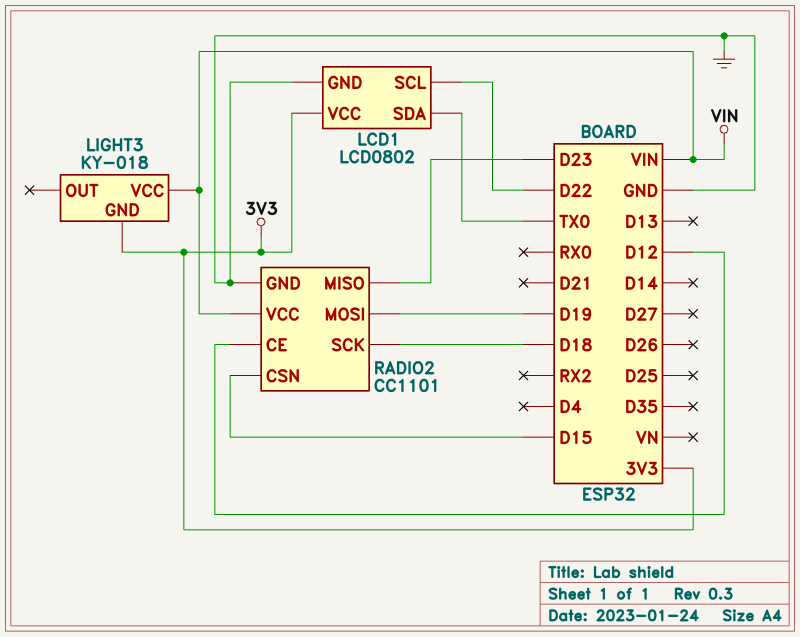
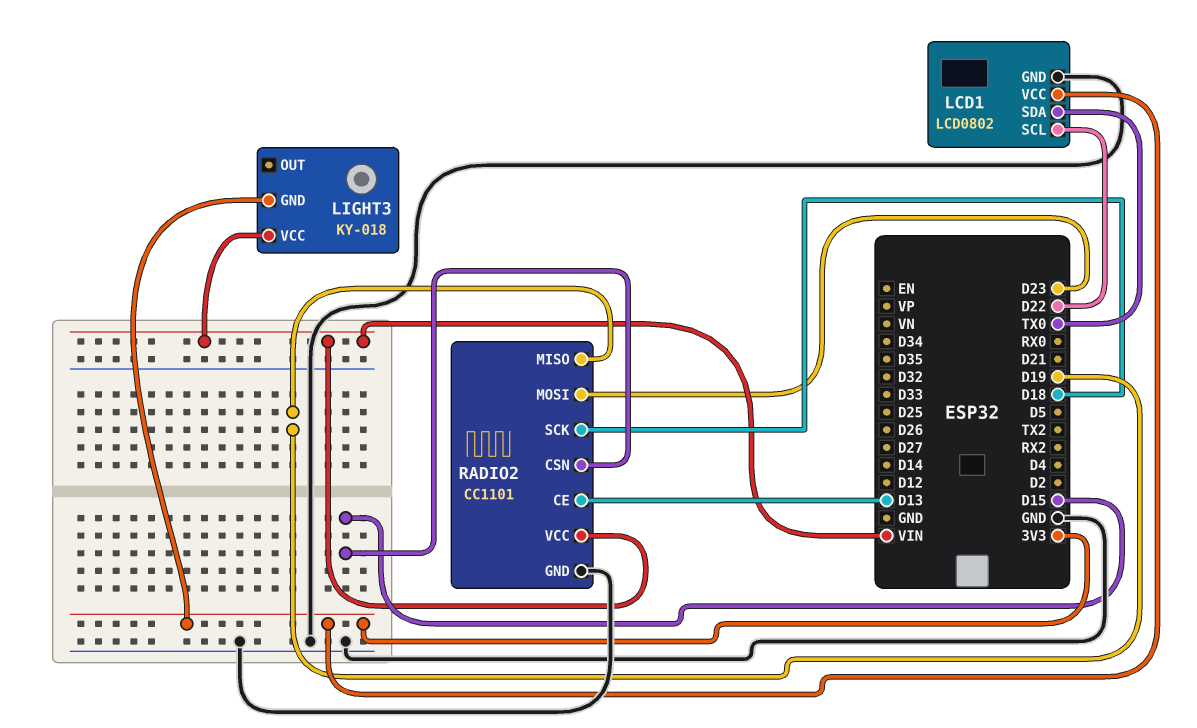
RADIO2 pin CE: D12 -> D13
RADIO2 pin MISO: D23 -> D19
RADIO2 pin MOSI: D19 -> D23

